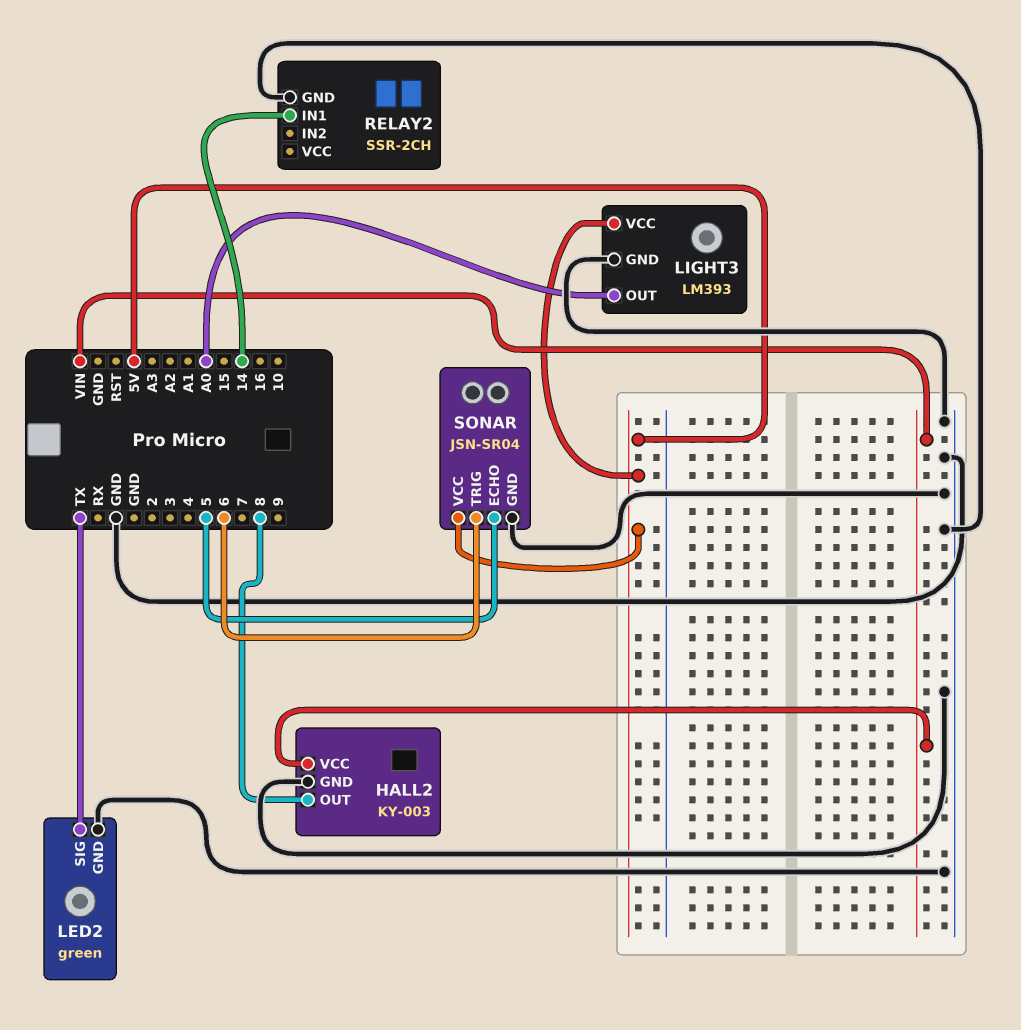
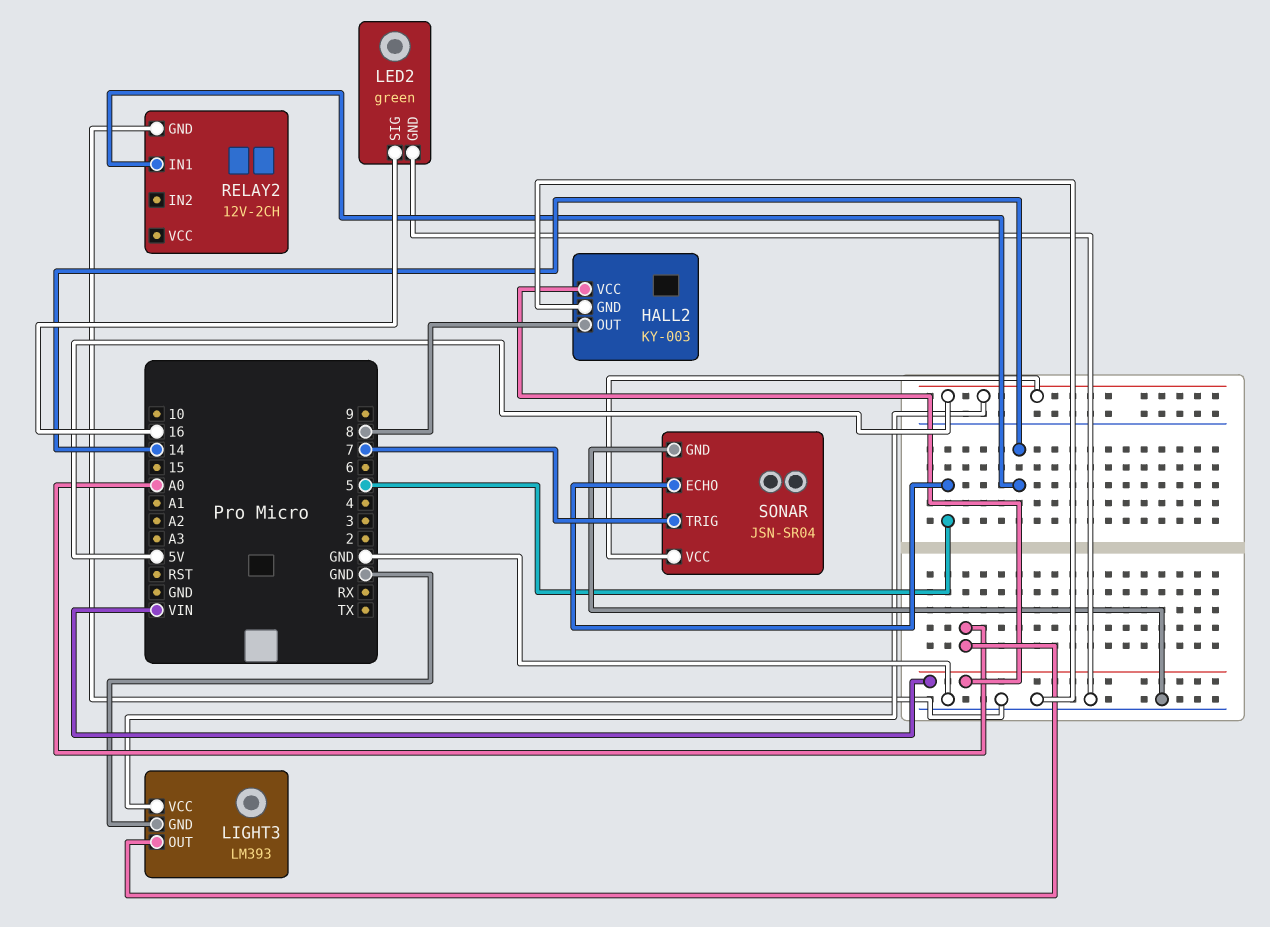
LED2 pin SIG: TX -> 16
RELAY2: SSR-2CH -> 12V-2CH
SONAR pin TRIG: 6 -> 7

